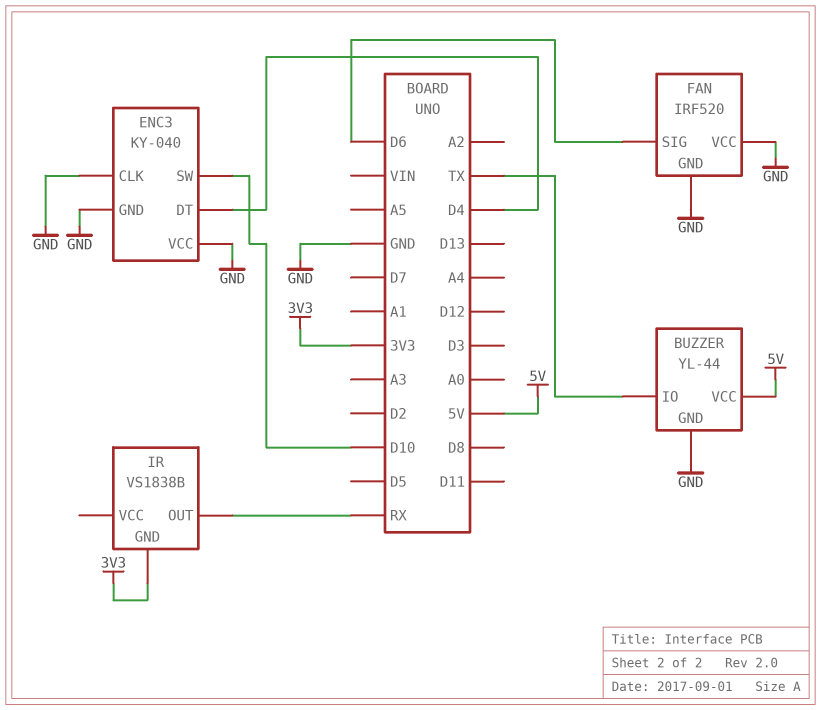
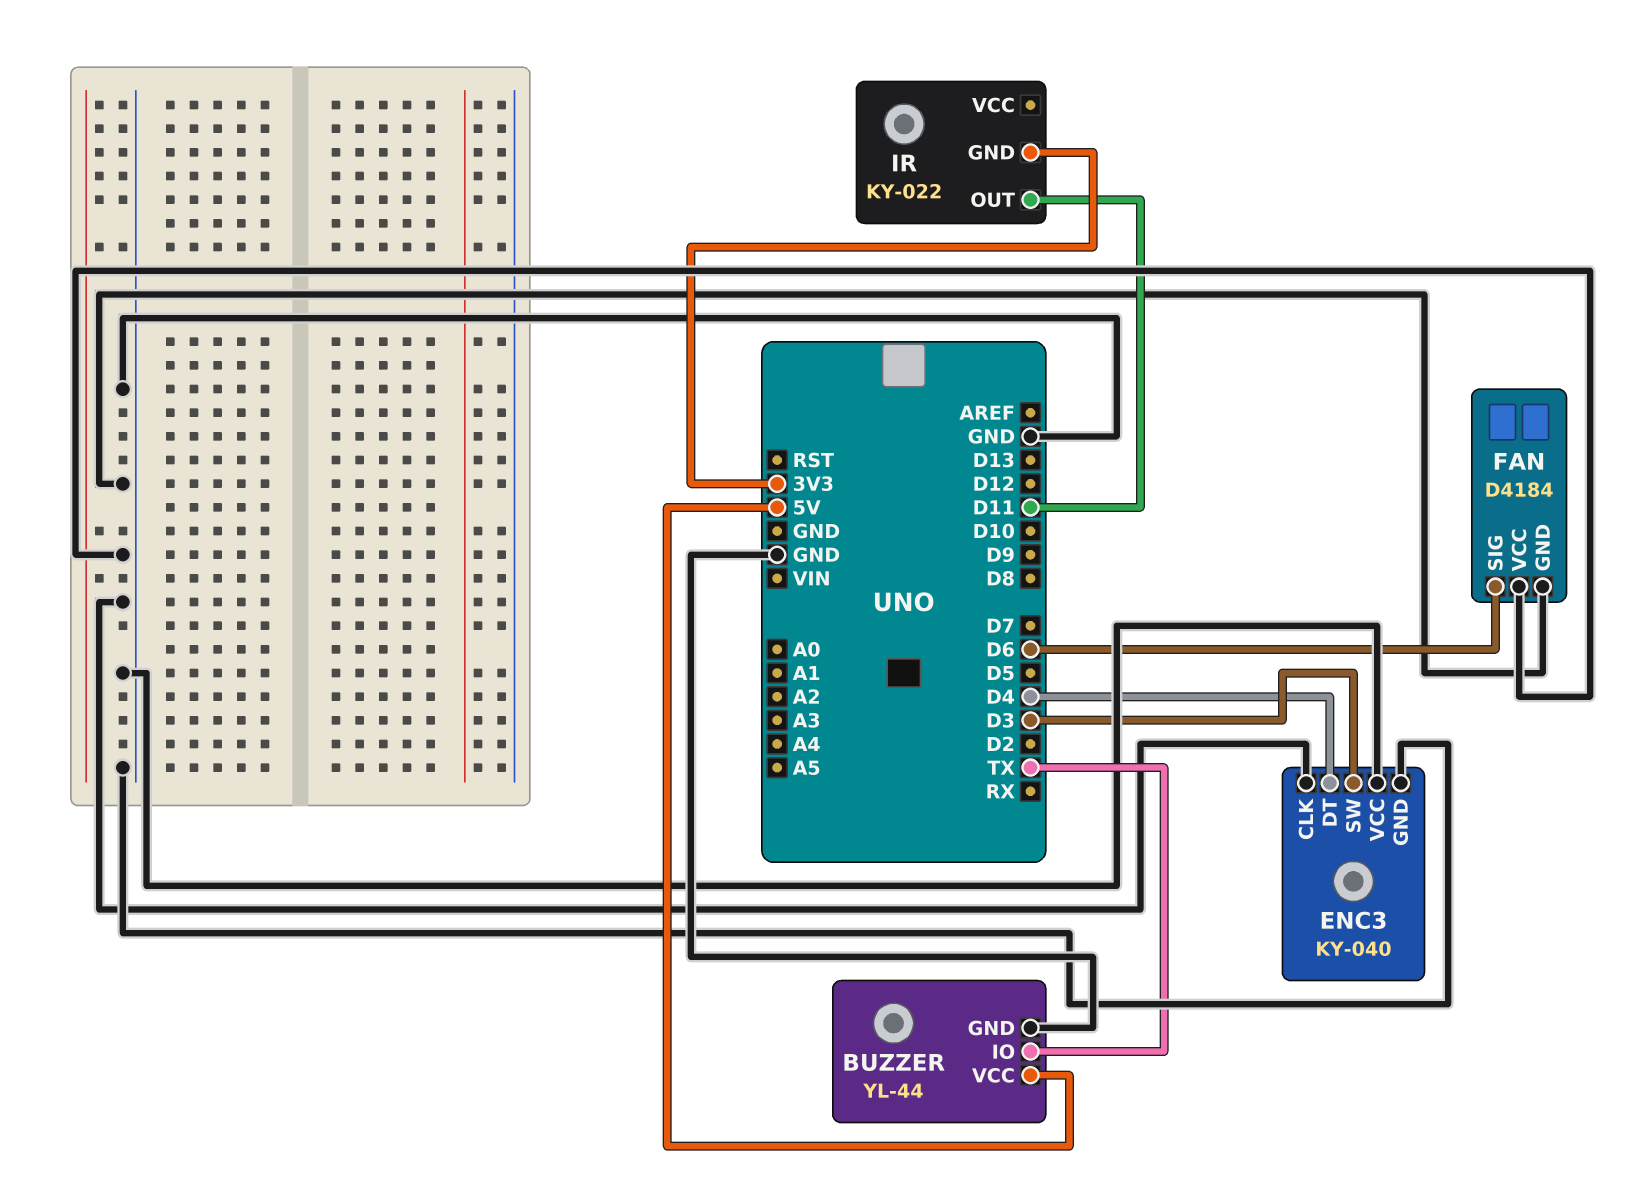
ENC3 pin SW: D10 -> D3
FAN: IRF520 -> D4184
IR: VS1838B -> KY-022
IR pin OUT: RX -> D11

